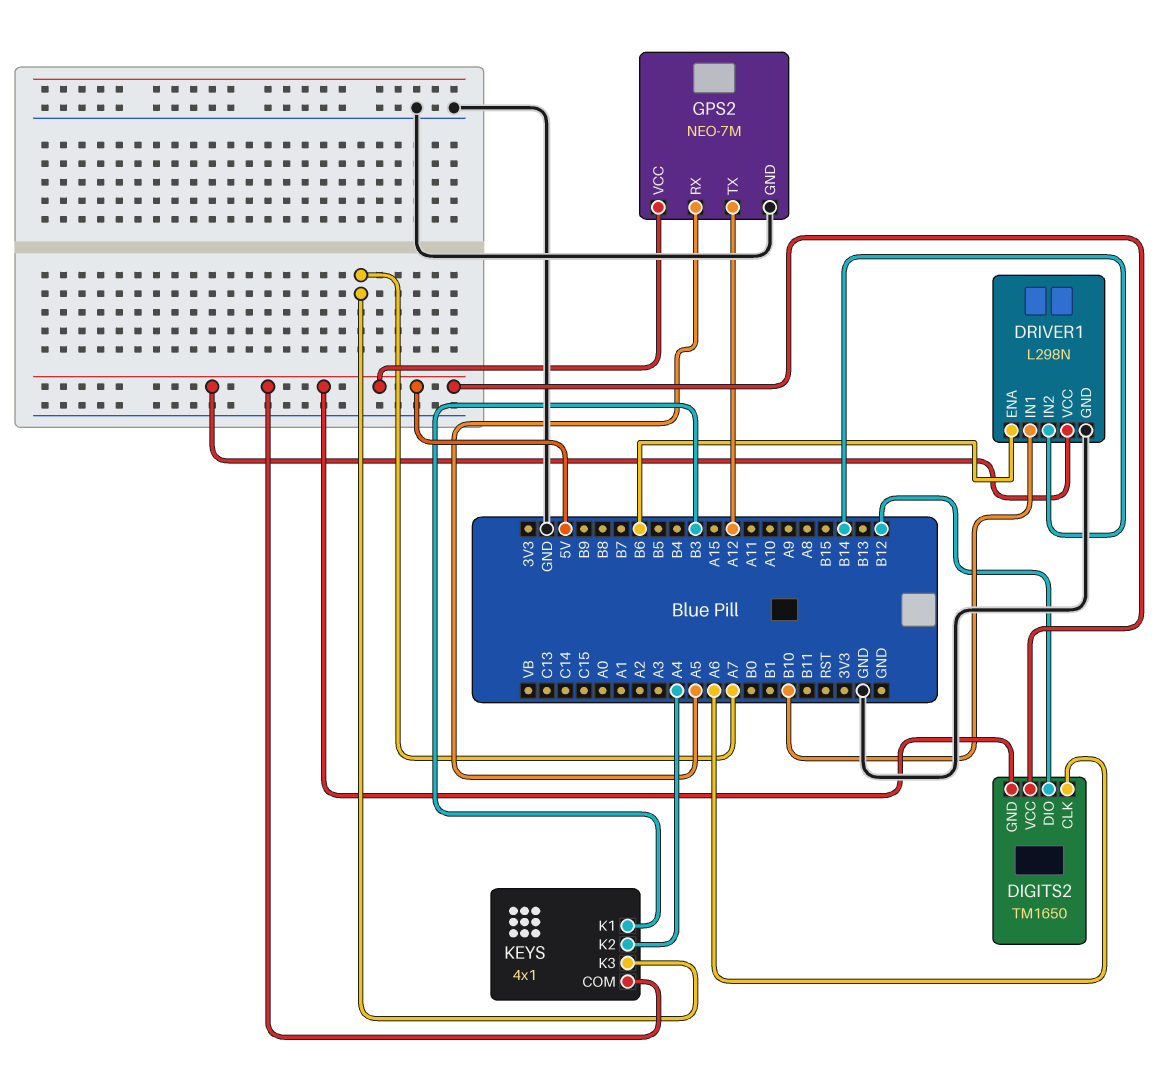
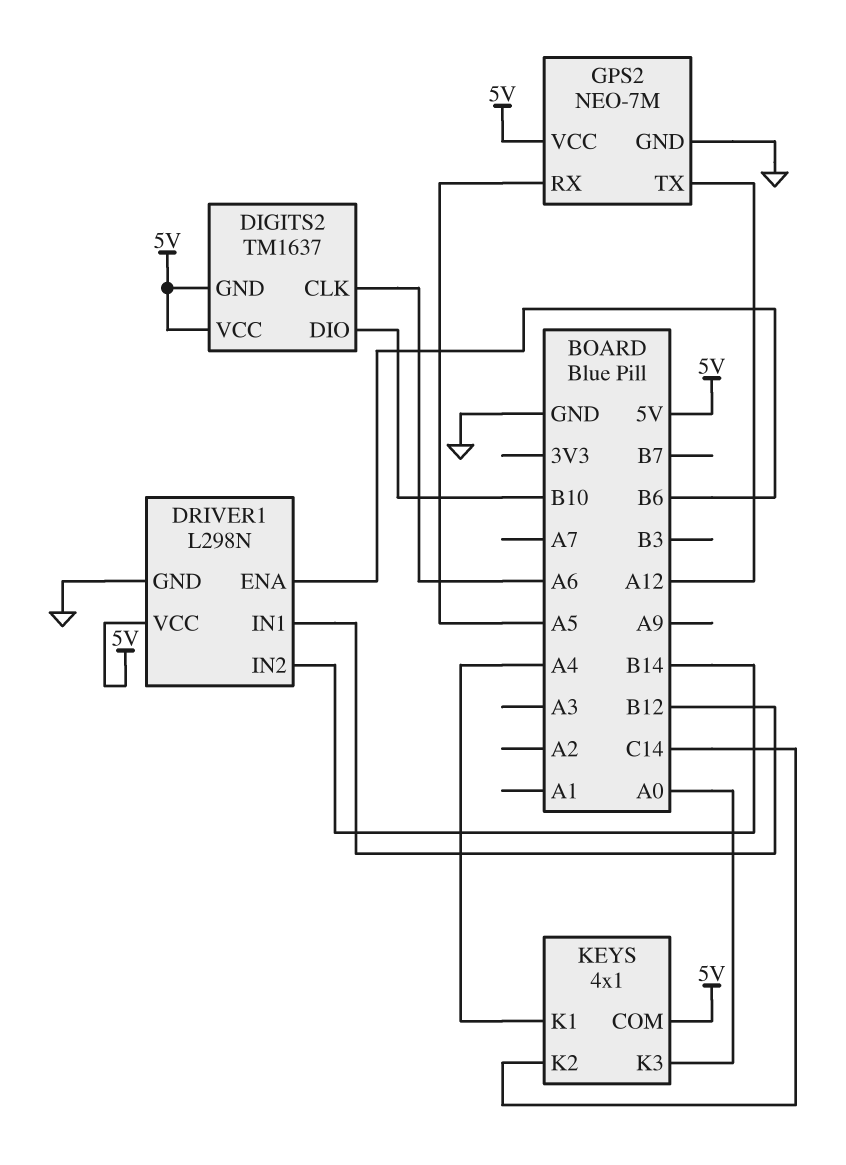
DIGITS2: TM1650 -> TM1637
DIGITS2 pin DIO: B12 -> B10
DRIVER1 pin IN1: B10 -> B12
KEYS pin K1: B3 -> A4
KEYS pin K2: A4 -> C14
KEYS pin K3: A7 -> A0

